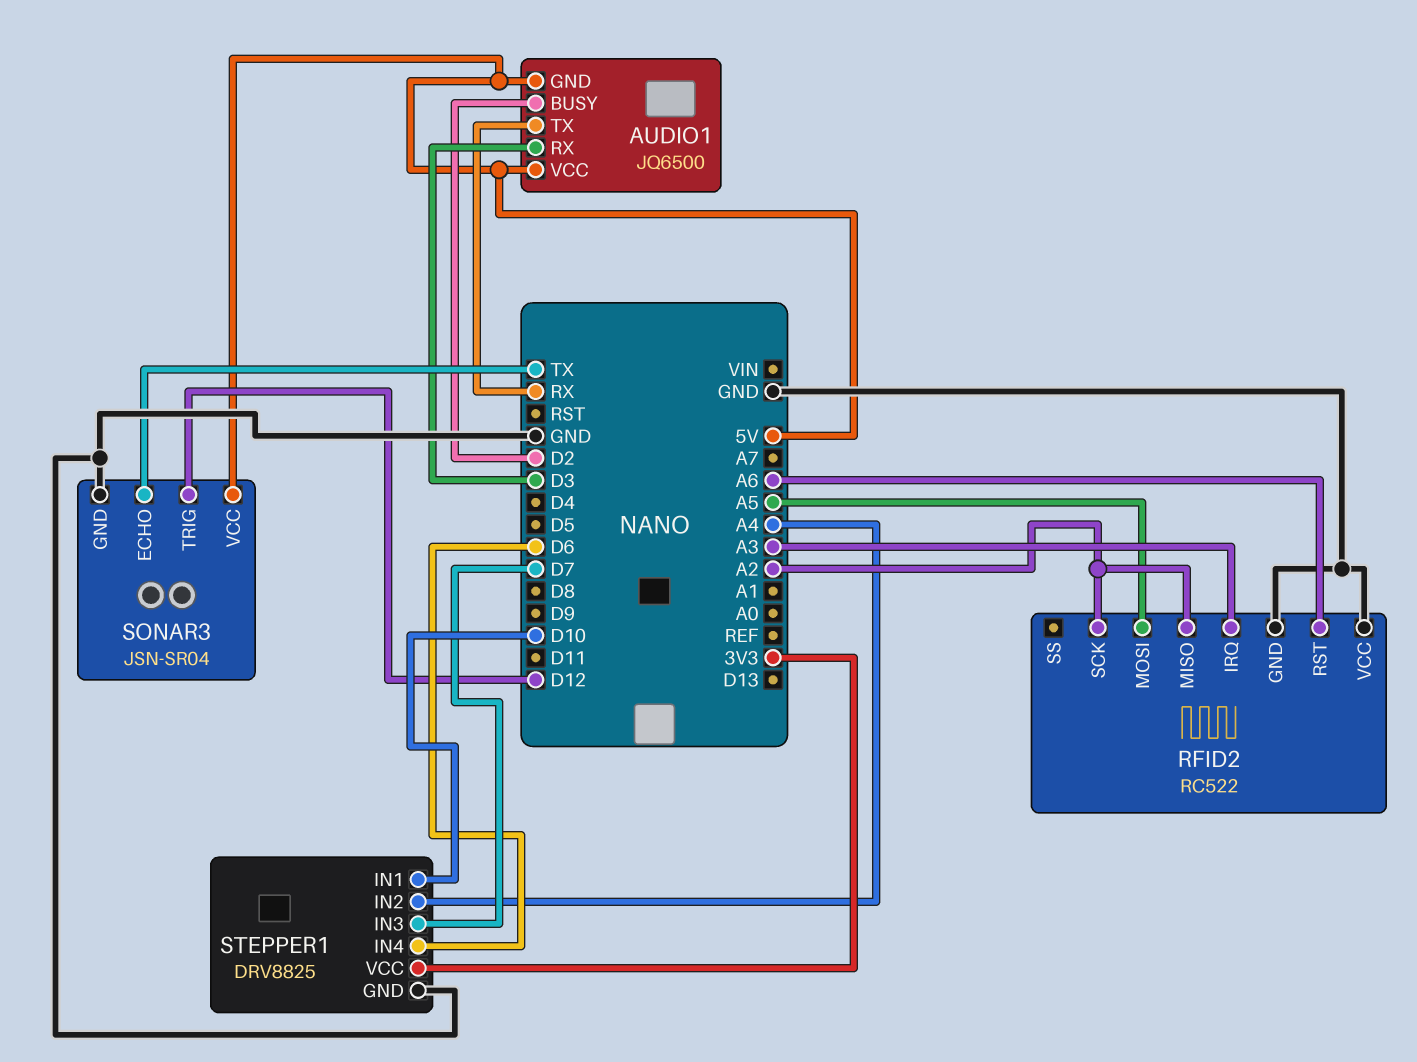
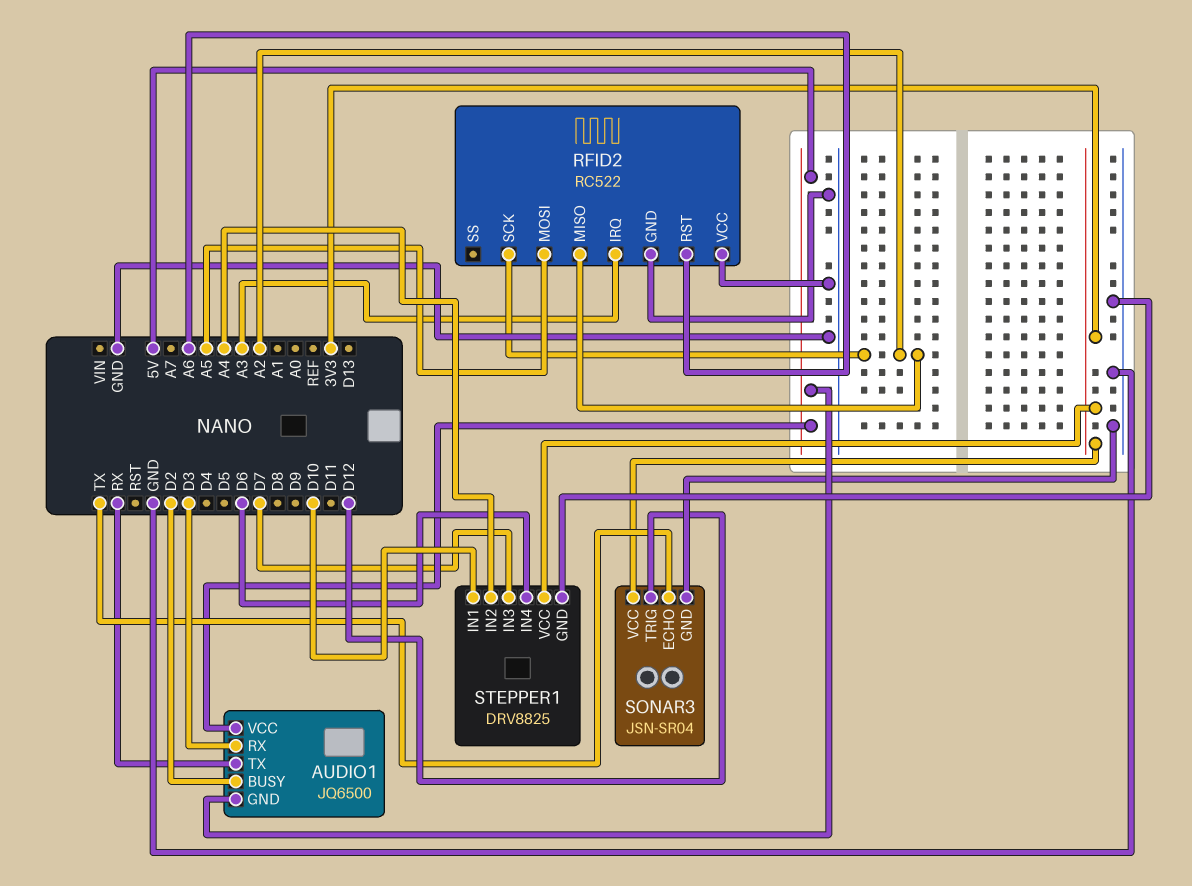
SONAR3 pin VCC: 5V -> 3V3

